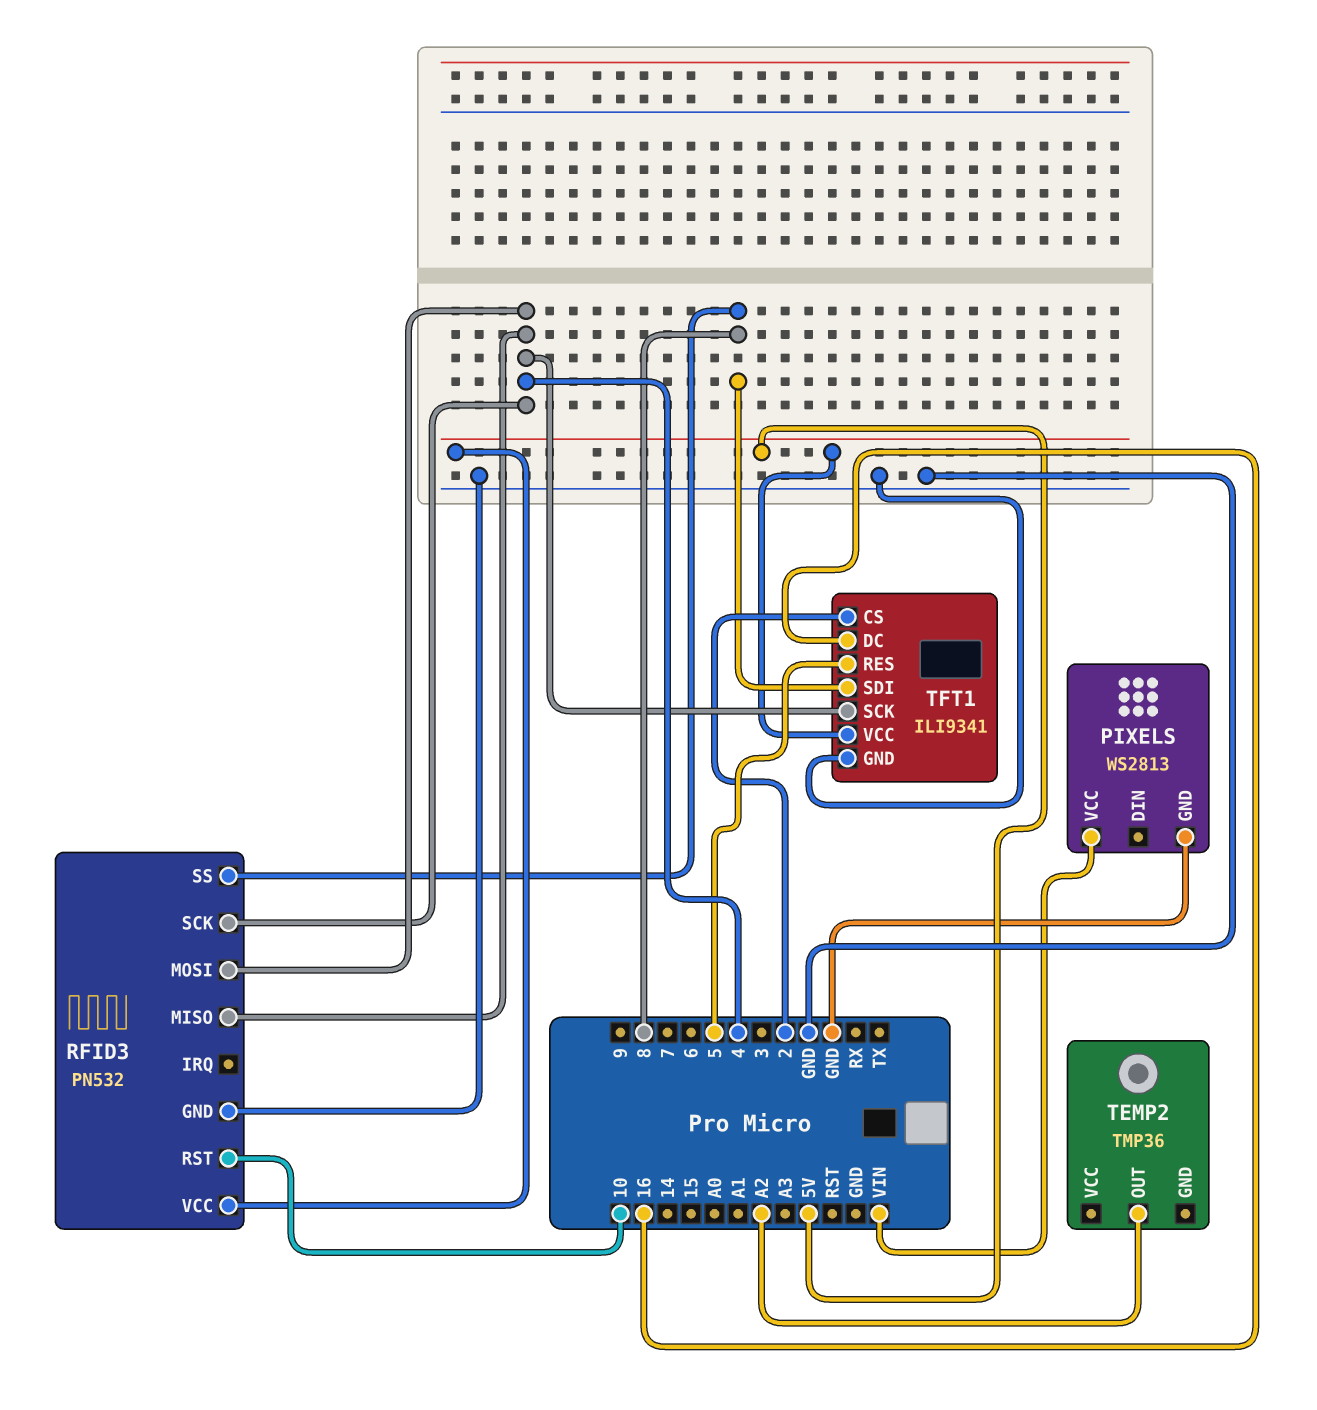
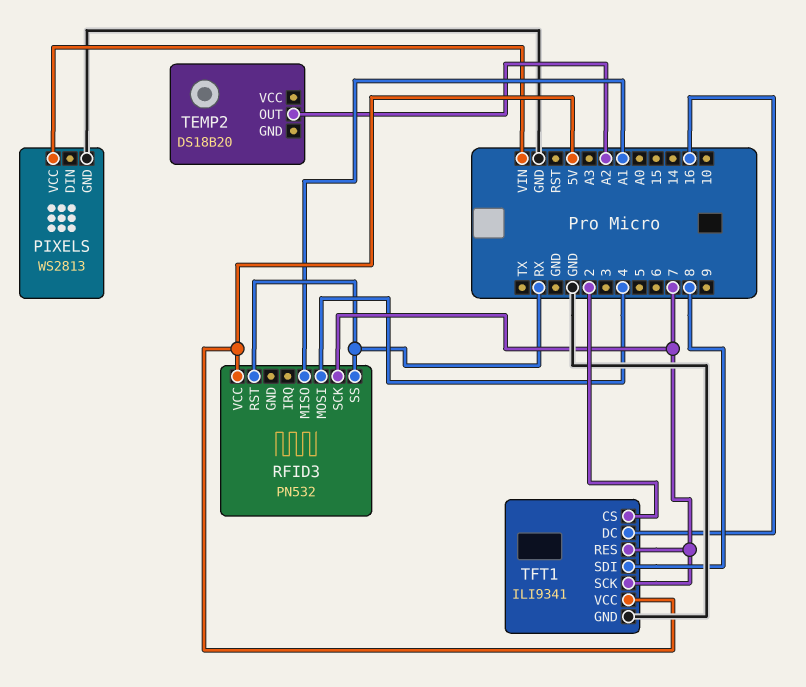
RFID3 pin GND: GND -> none
RFID3 pin MISO: 4 -> A1
RFID3 pin RST: 10 -> RX
RFID3 pin SCK: 4 -> 7
RFID3 pin SS: 8 -> RX
TEMP2: TMP36 -> DS18B20
TFT1 pin RES: 5 -> 7
TFT1 pin SCK: 4 -> 7

